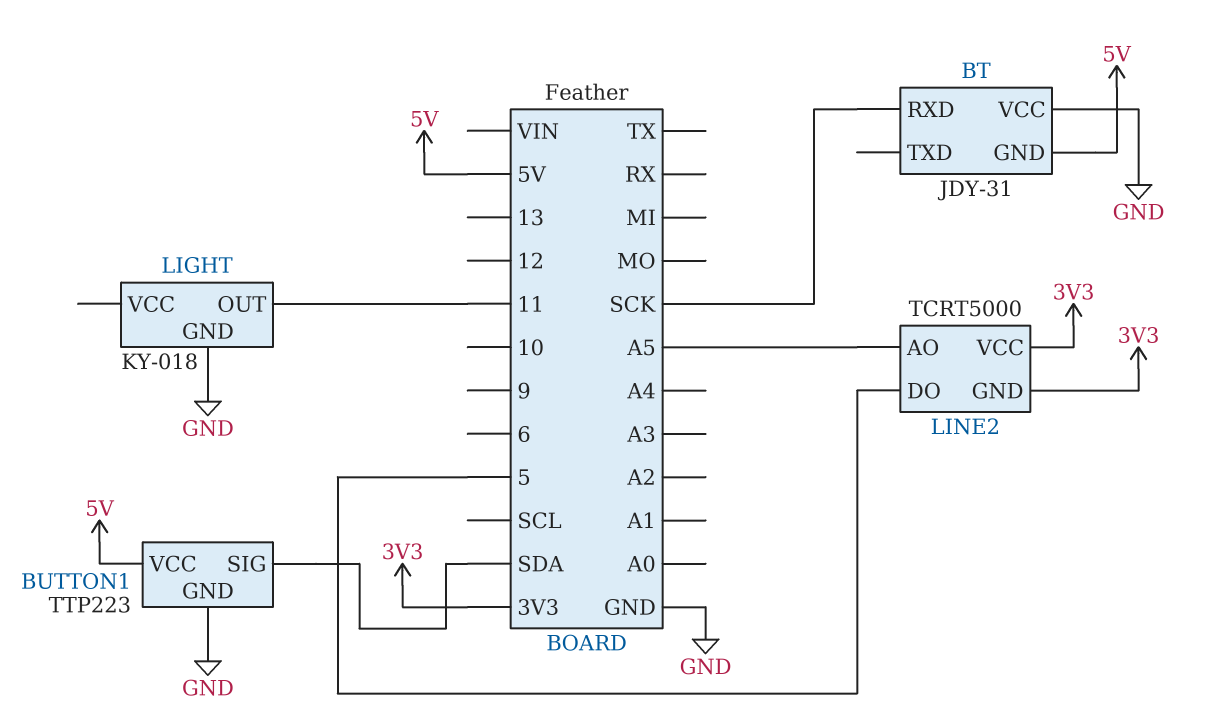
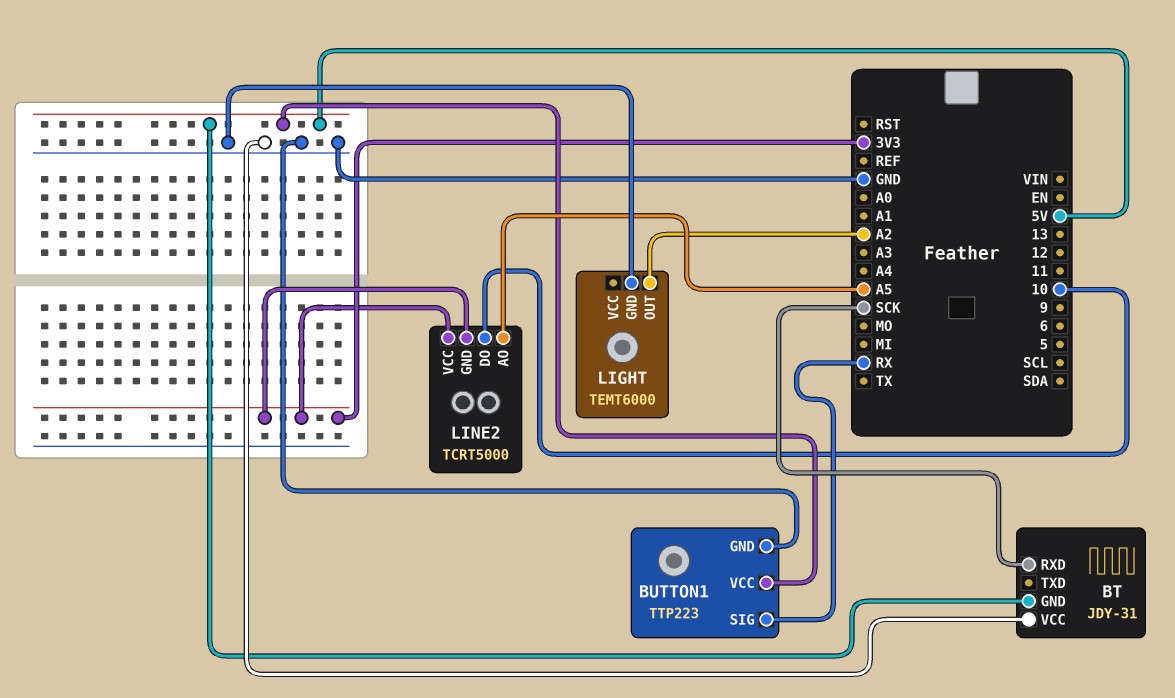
BUTTON1 pin SIG: SDA -> RX
LIGHT: KY-018 -> TEMT6000
LIGHT pin OUT: 11 -> A2
LINE2 pin DO: 5 -> 10

